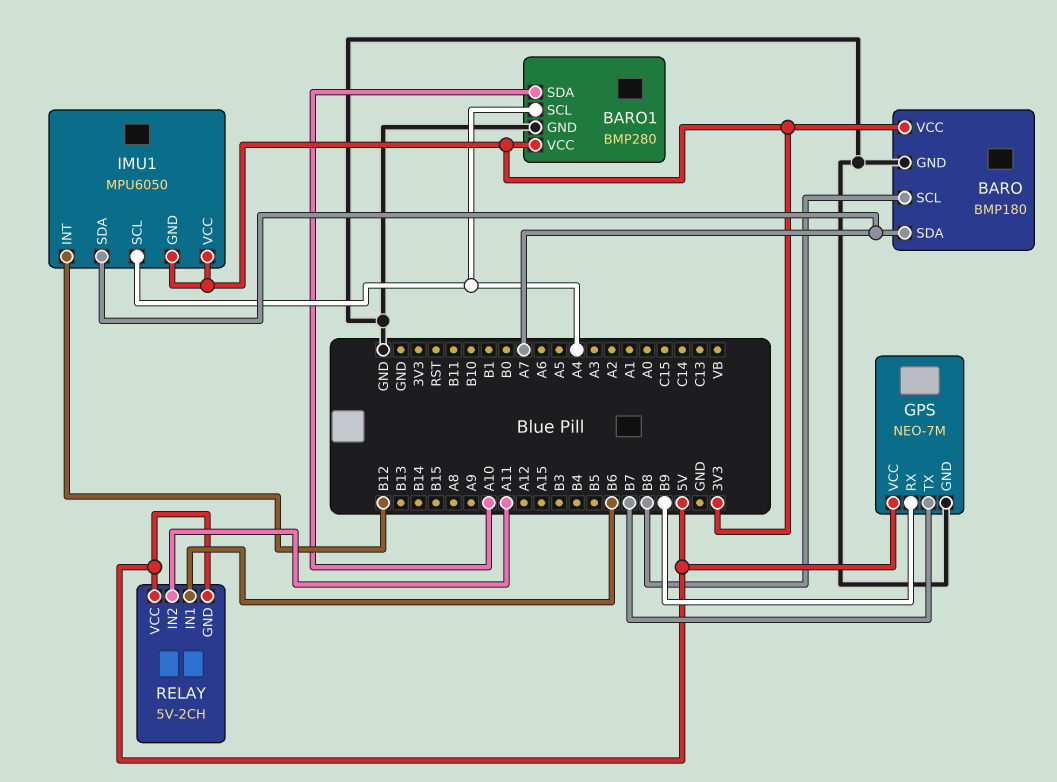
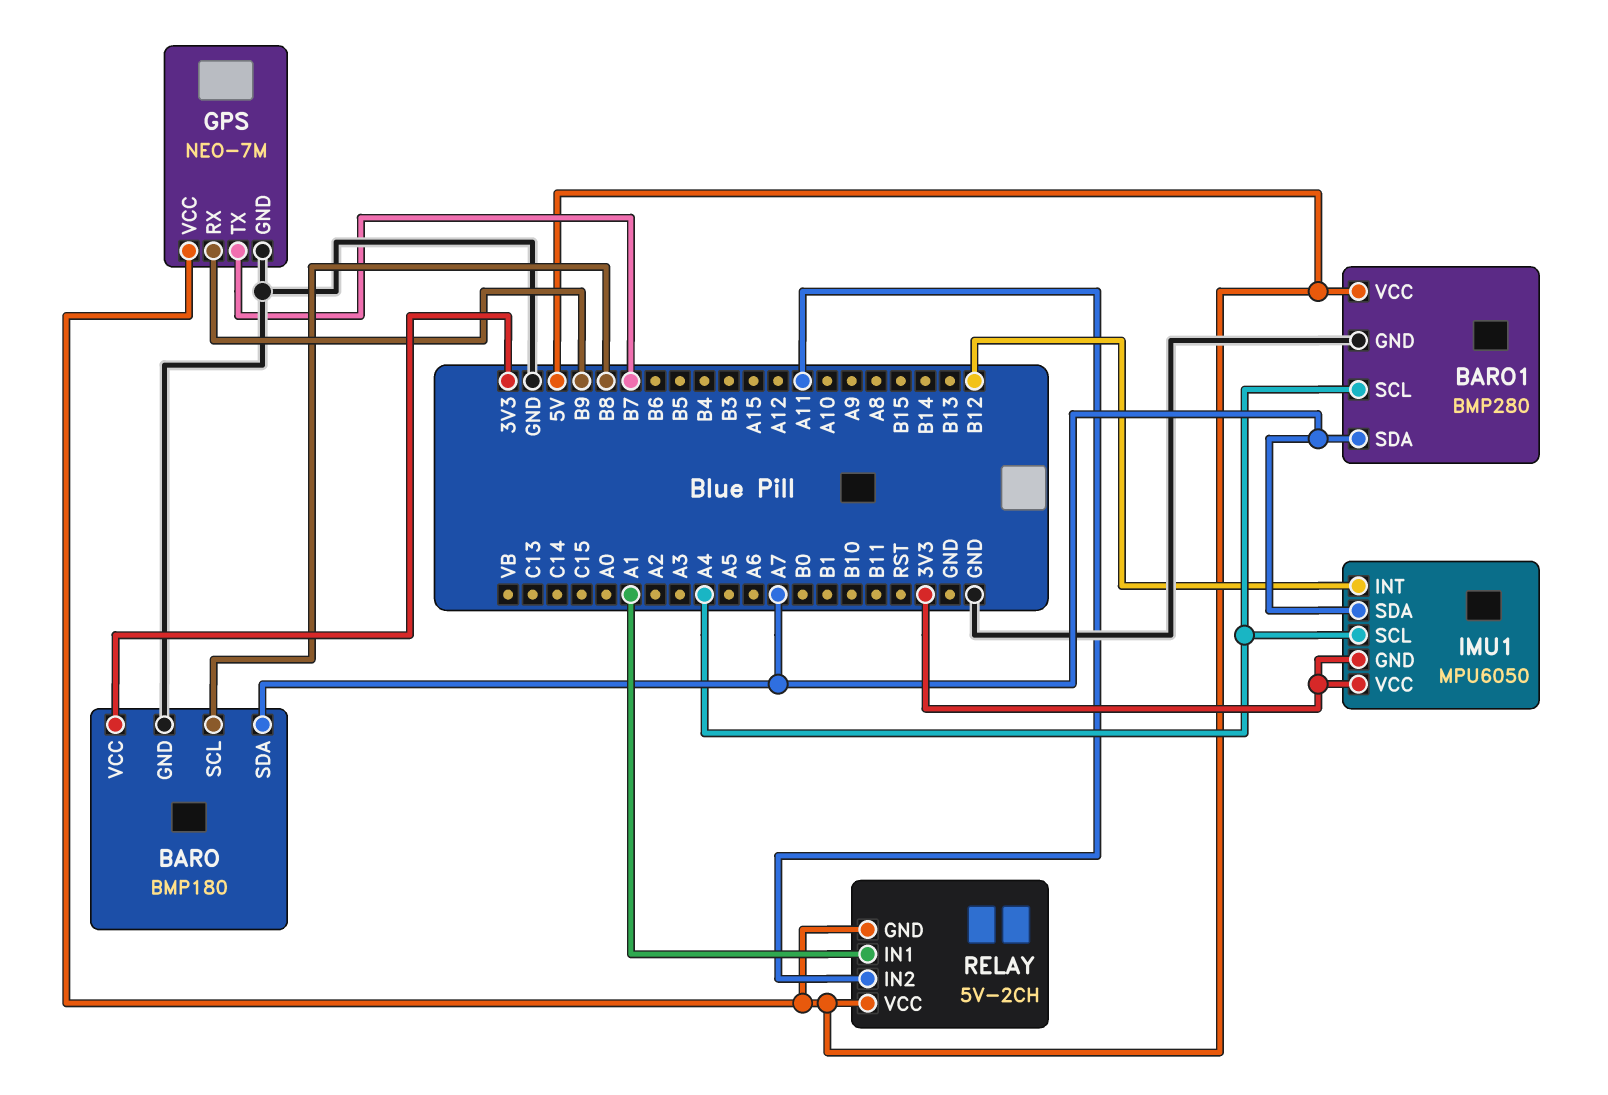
BARO1 pin SDA: A10 -> A7
BARO1 pin VCC: 3V3 -> 5V
RELAY pin IN1: B6 -> A1

